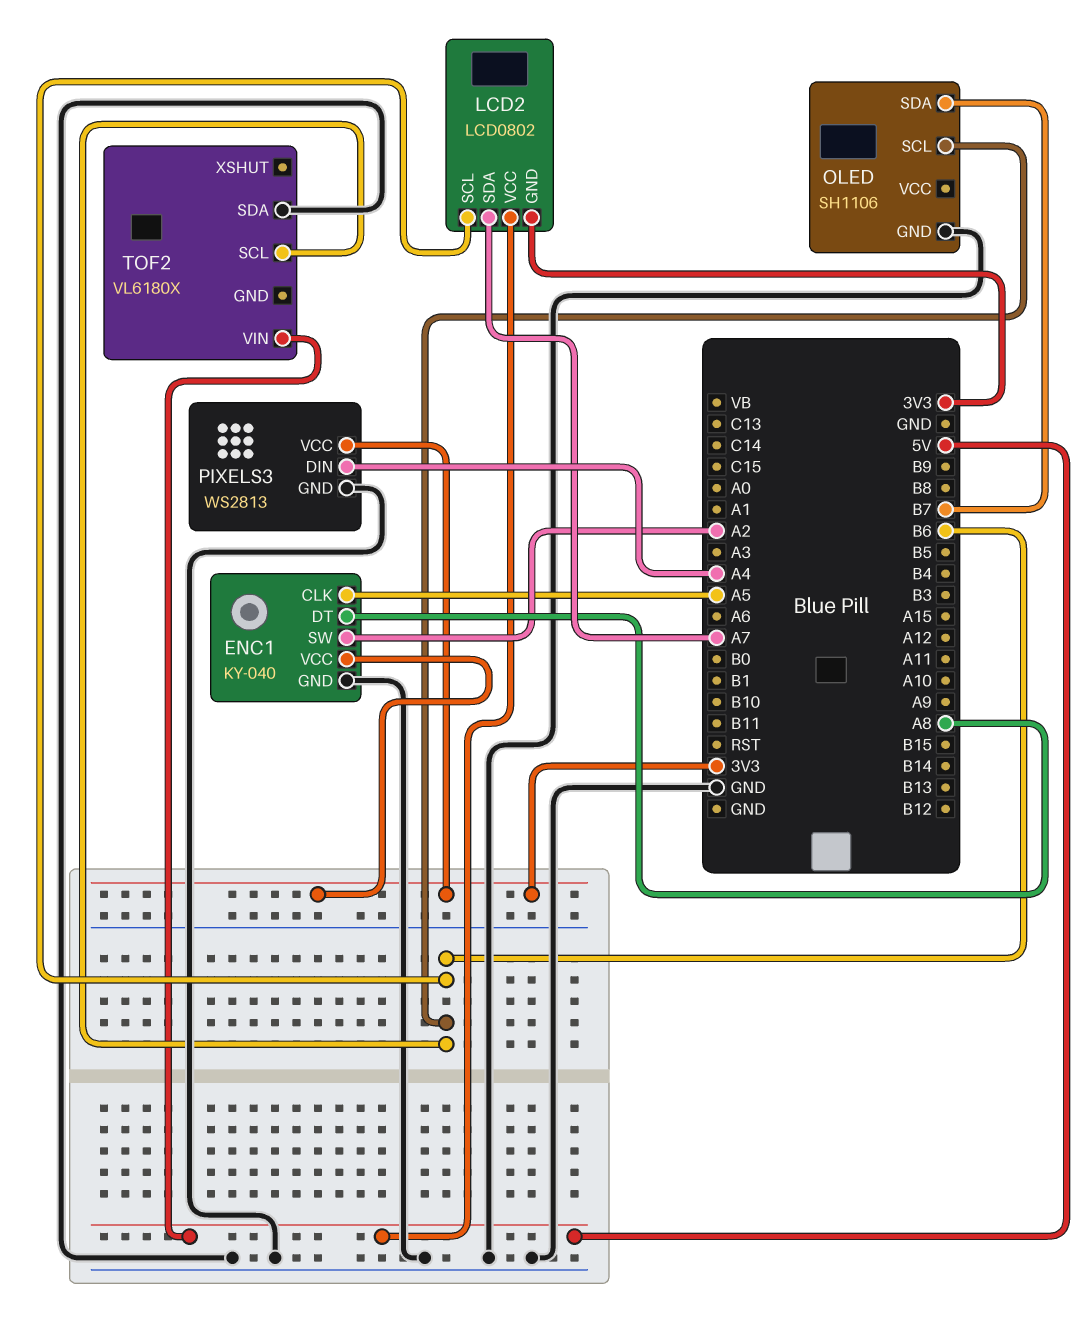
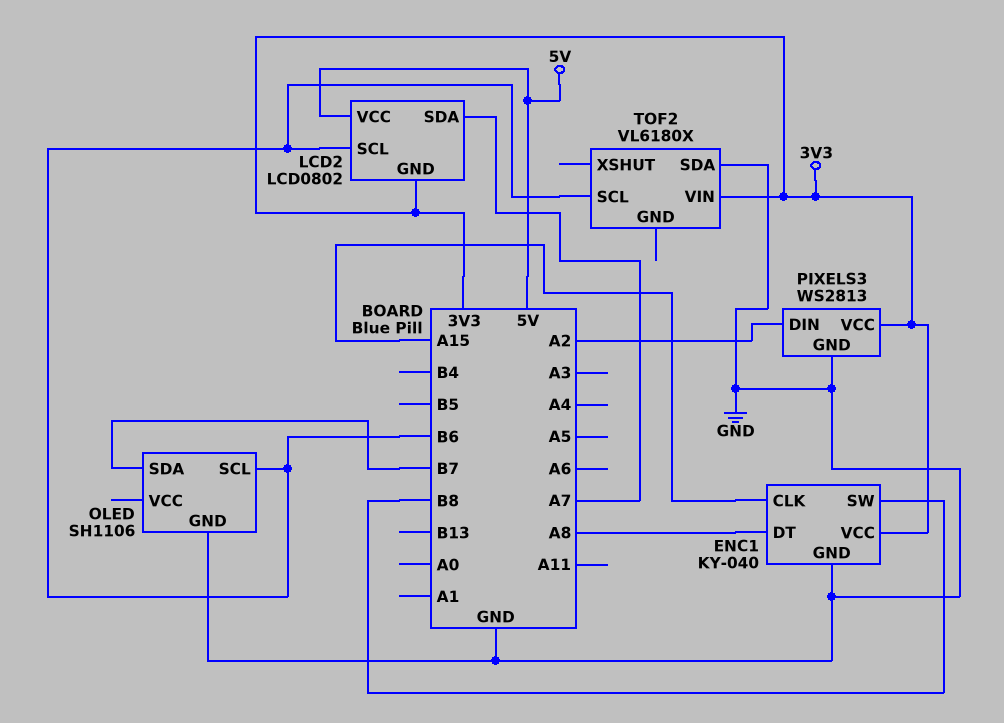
ENC1 pin CLK: A5 -> A15
ENC1 pin SW: A2 -> B8
PIXELS3 pin DIN: A4 -> A2
TOF2 pin VIN: 5V -> 3V3

